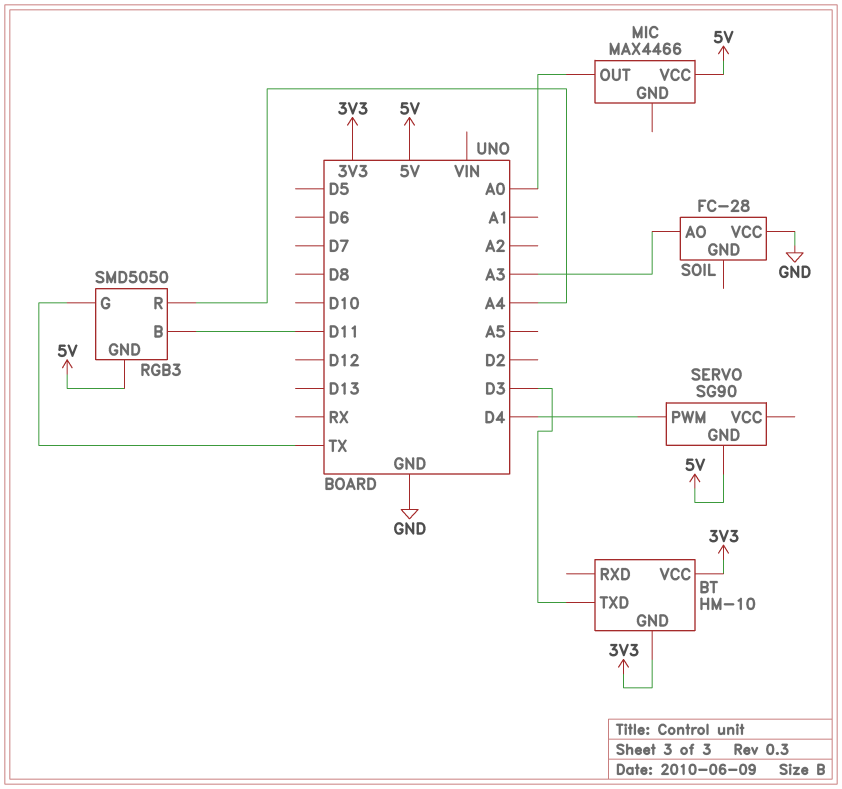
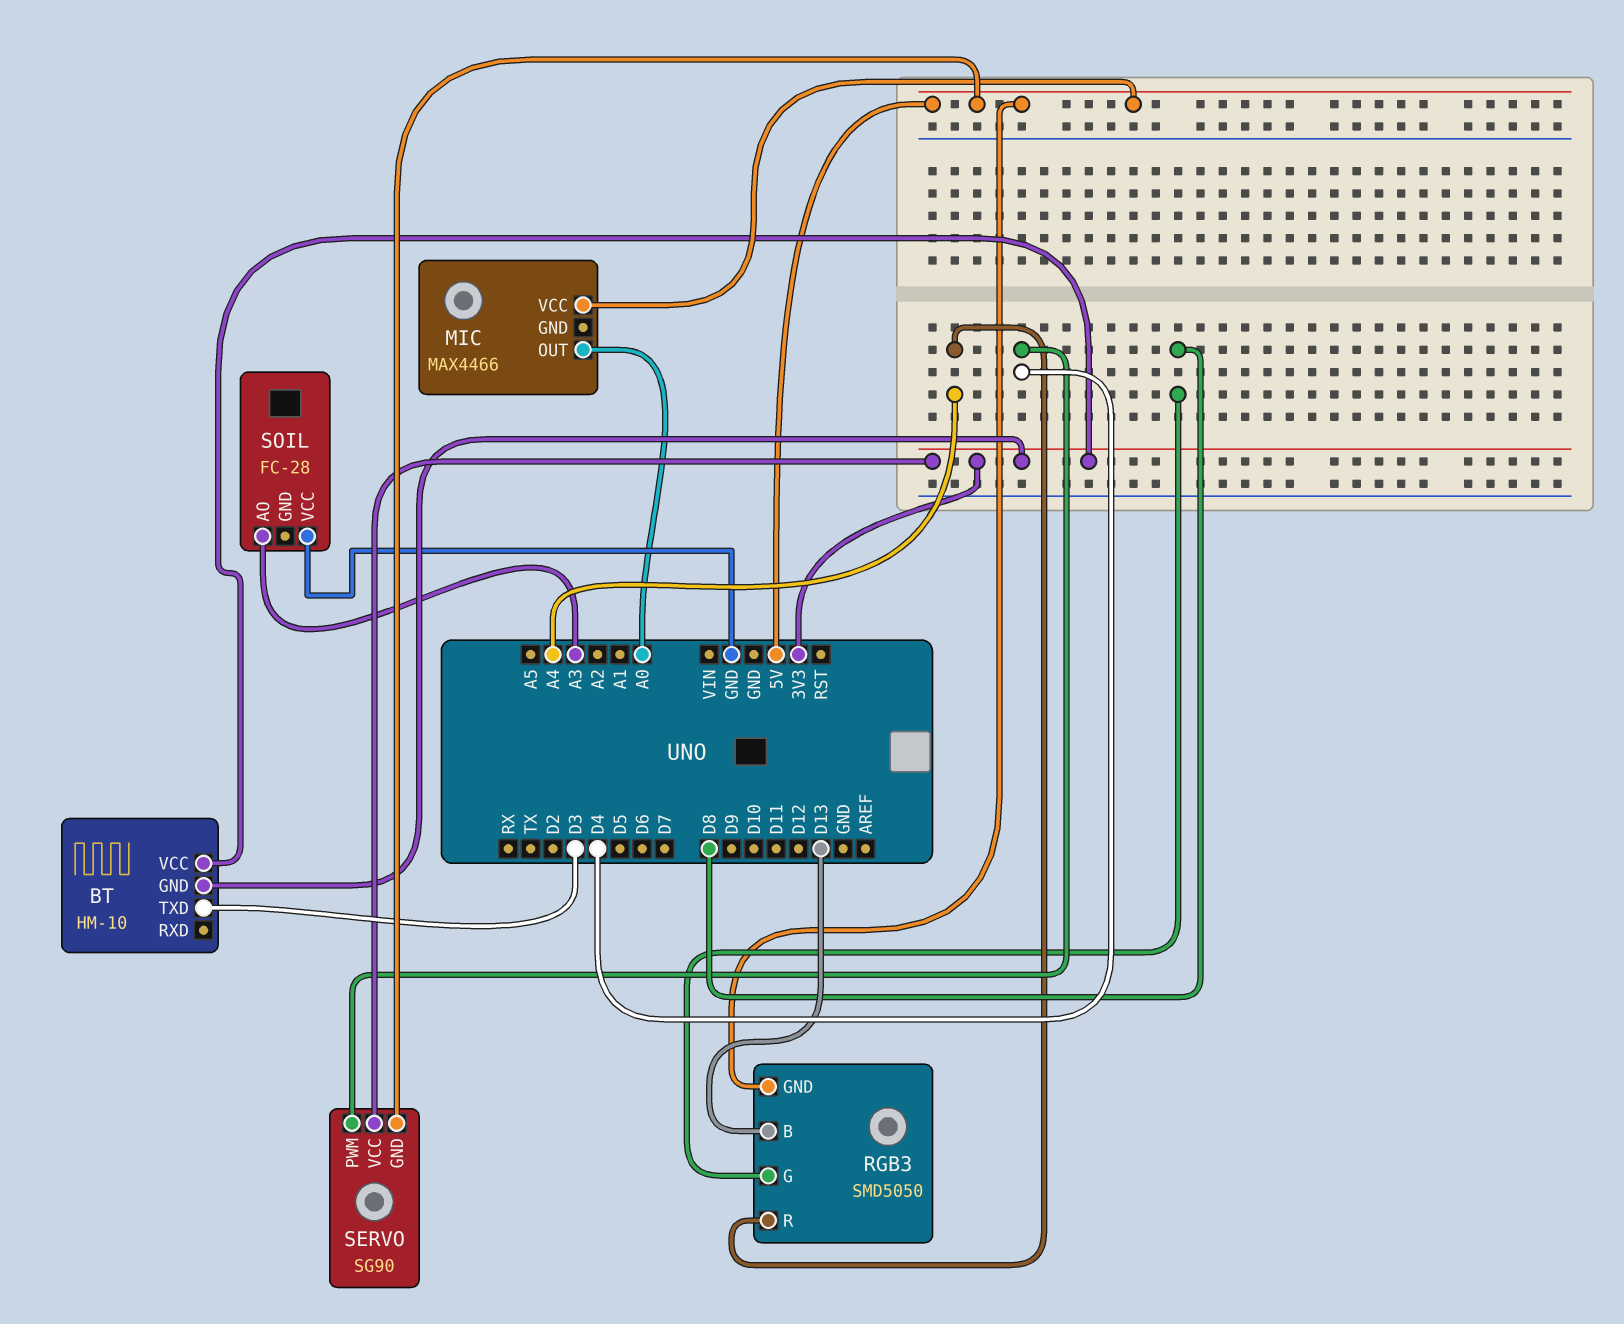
RGB3 pin B: D11 -> D13
RGB3 pin G: TX -> D8
SERVO pin VCC: none -> 3V3

